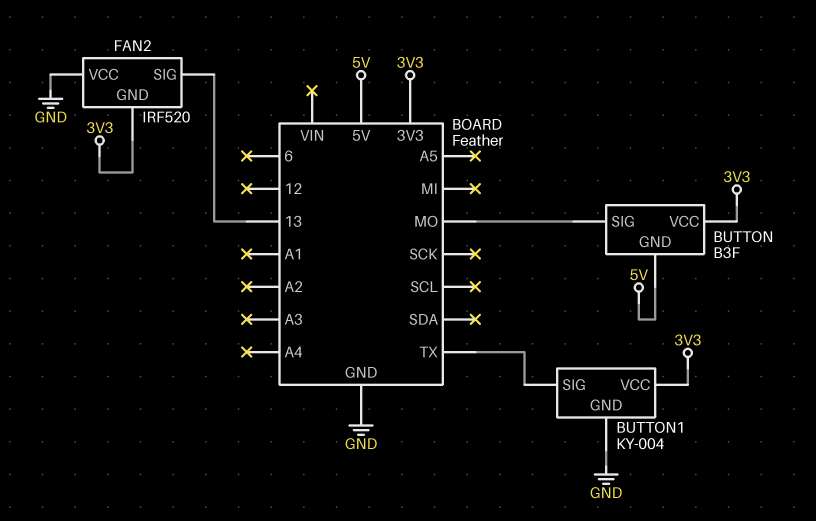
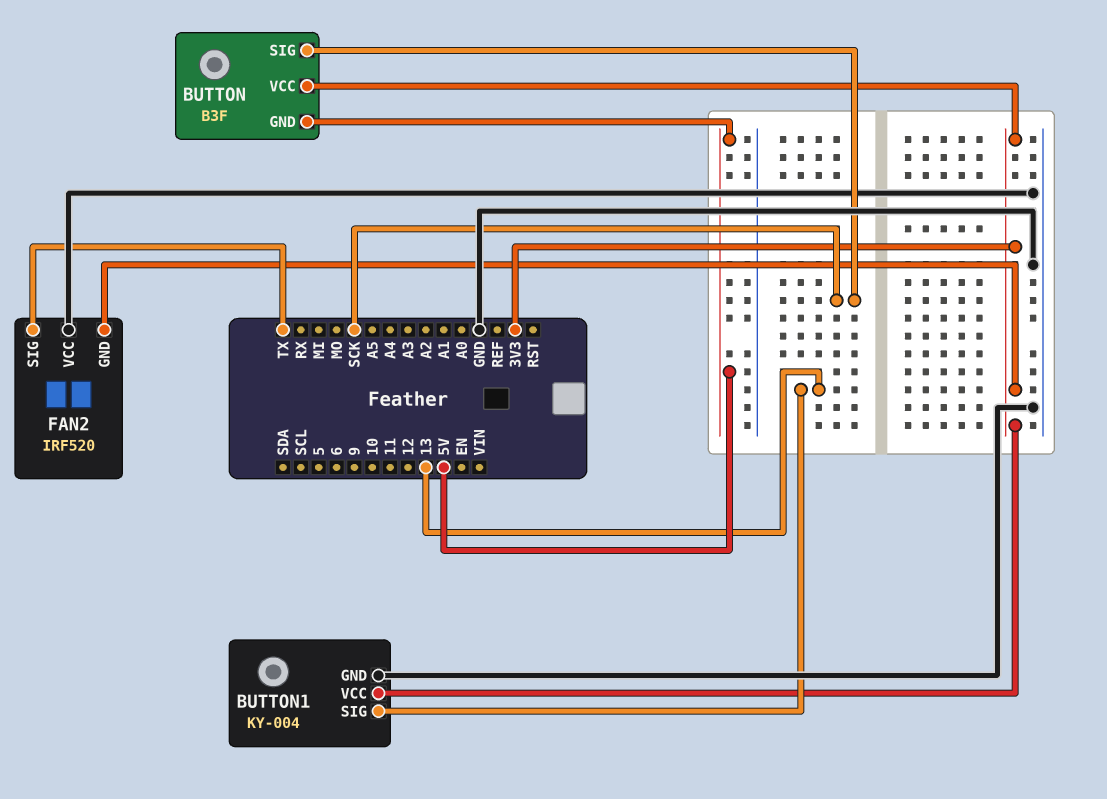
BUTTON pin SIG: MO -> SCK
BUTTON1 pin SIG: TX -> 13
FAN2 pin SIG: 13 -> TX

